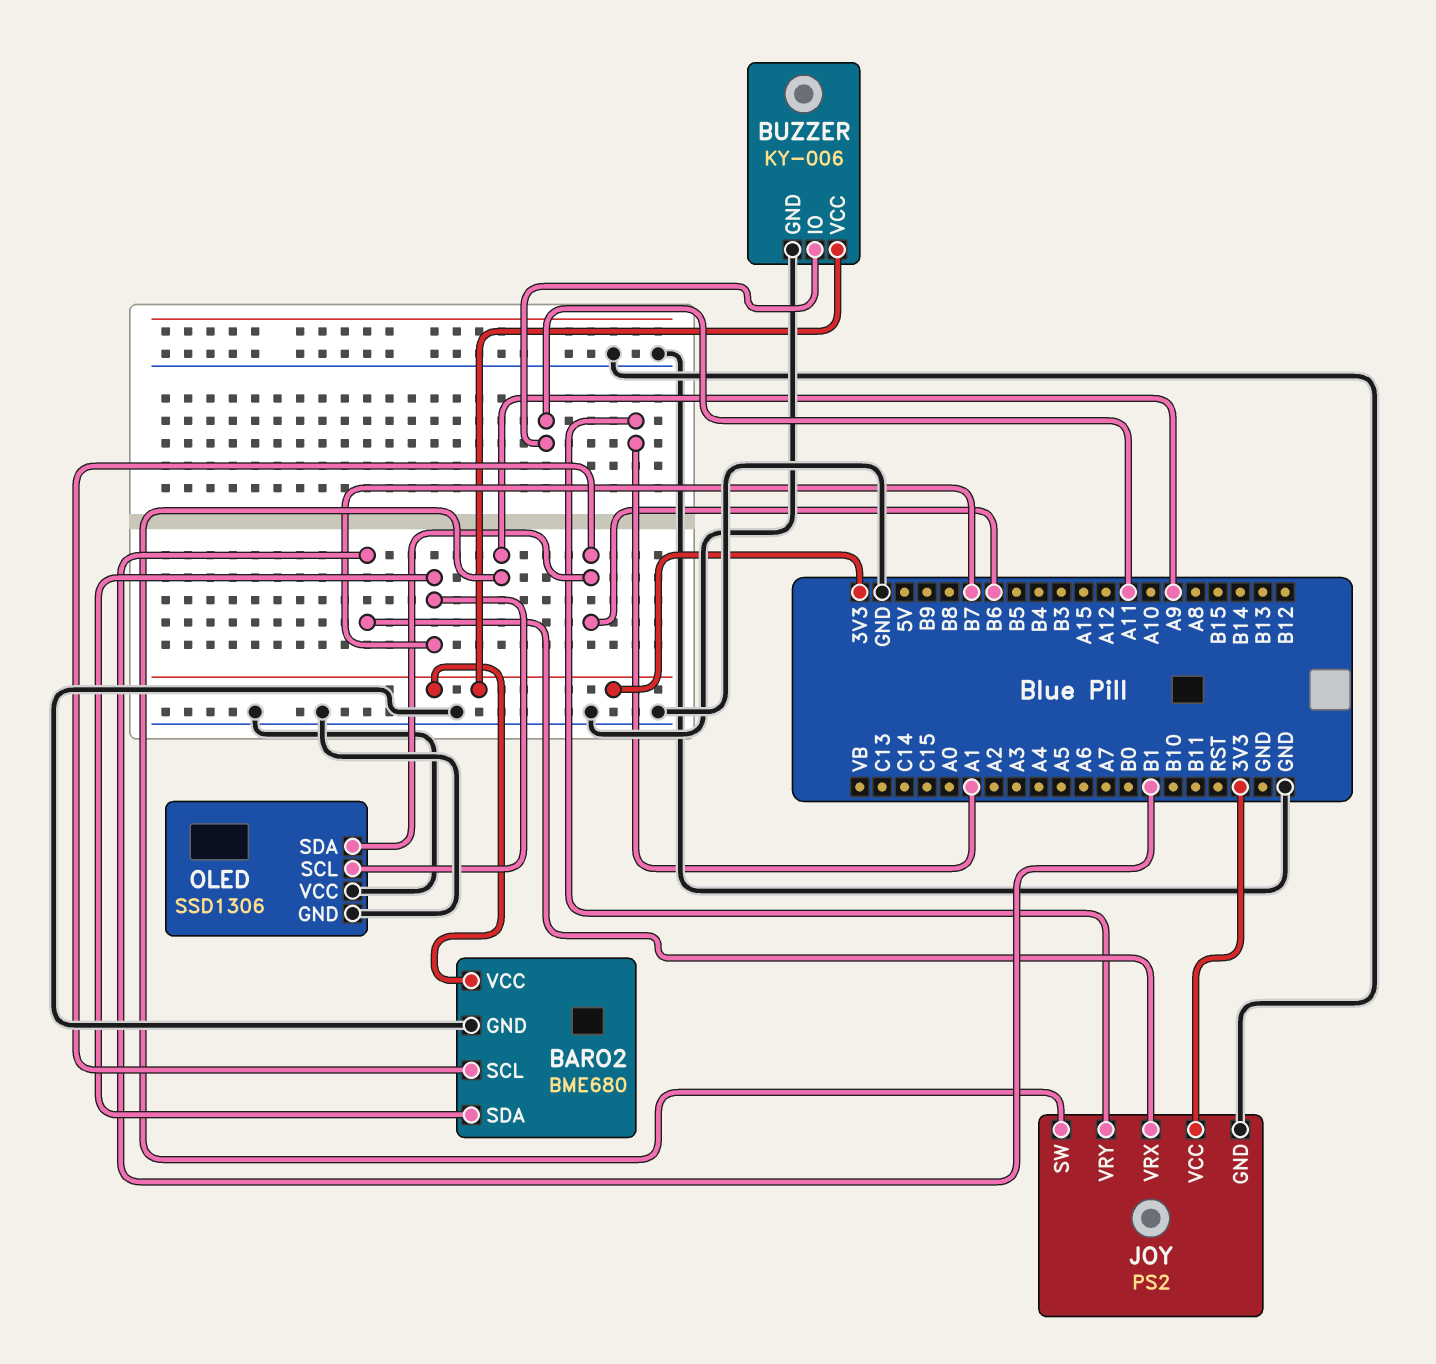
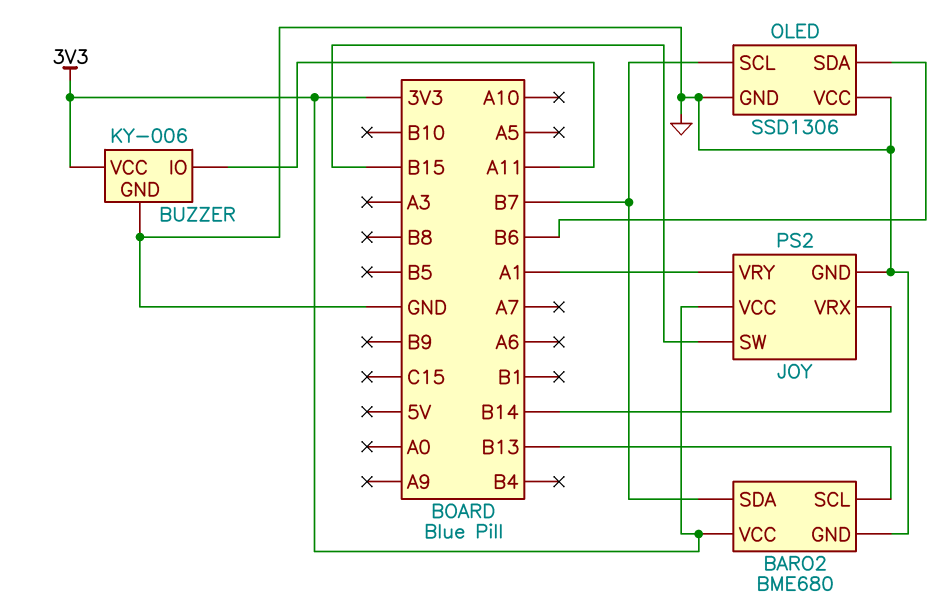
BARO2 pin SCL: B6 -> B13
JOY pin SW: A9 -> B15
JOY pin VRX: B1 -> B14

